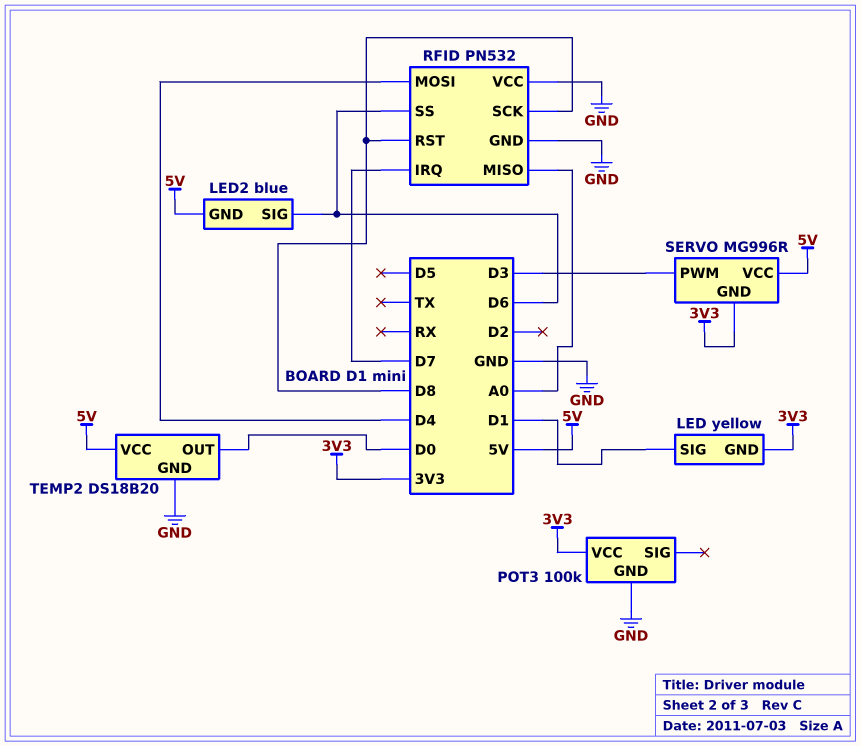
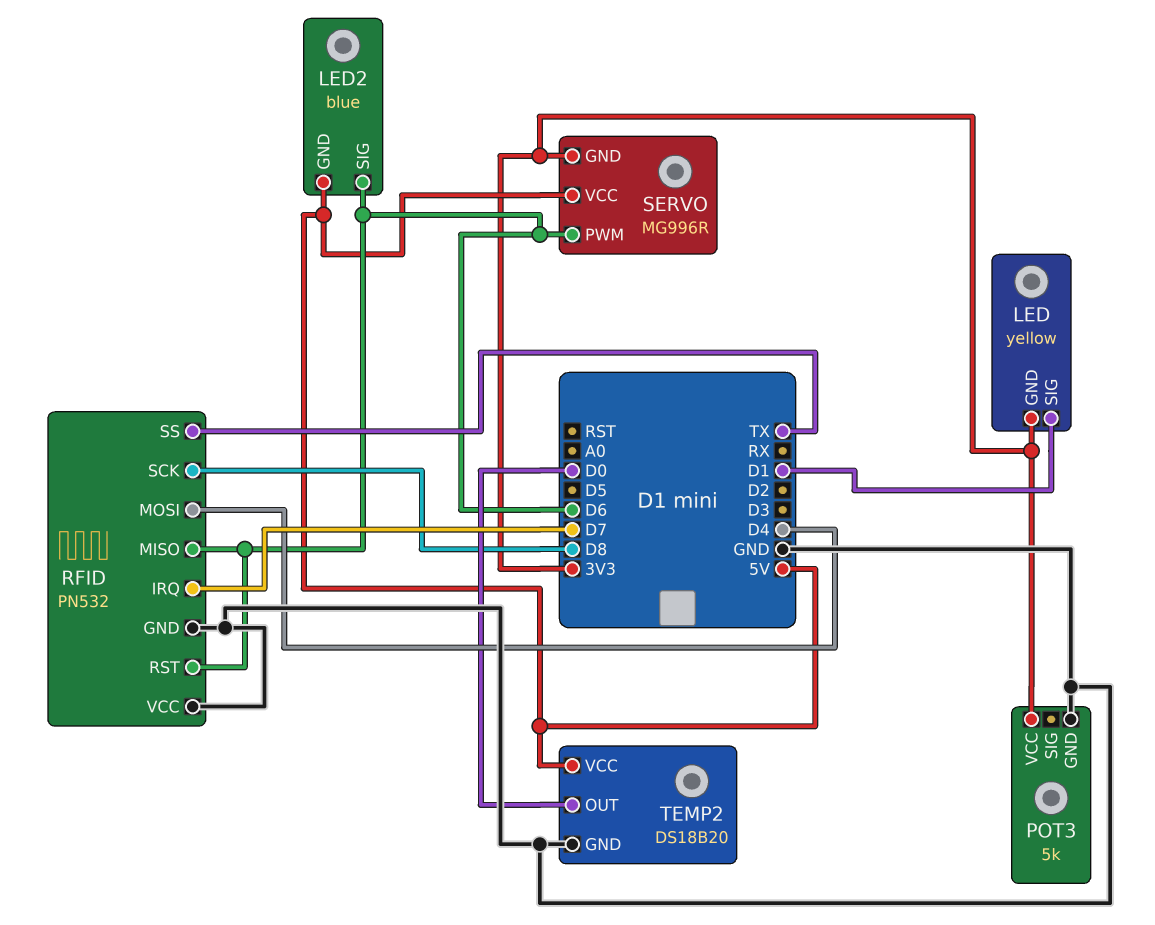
POT3: 100k -> 5k
RFID pin MISO: A0 -> D6
RFID pin RST: D8 -> D6
RFID pin SS: D6 -> TX
SERVO pin PWM: D3 -> D6

